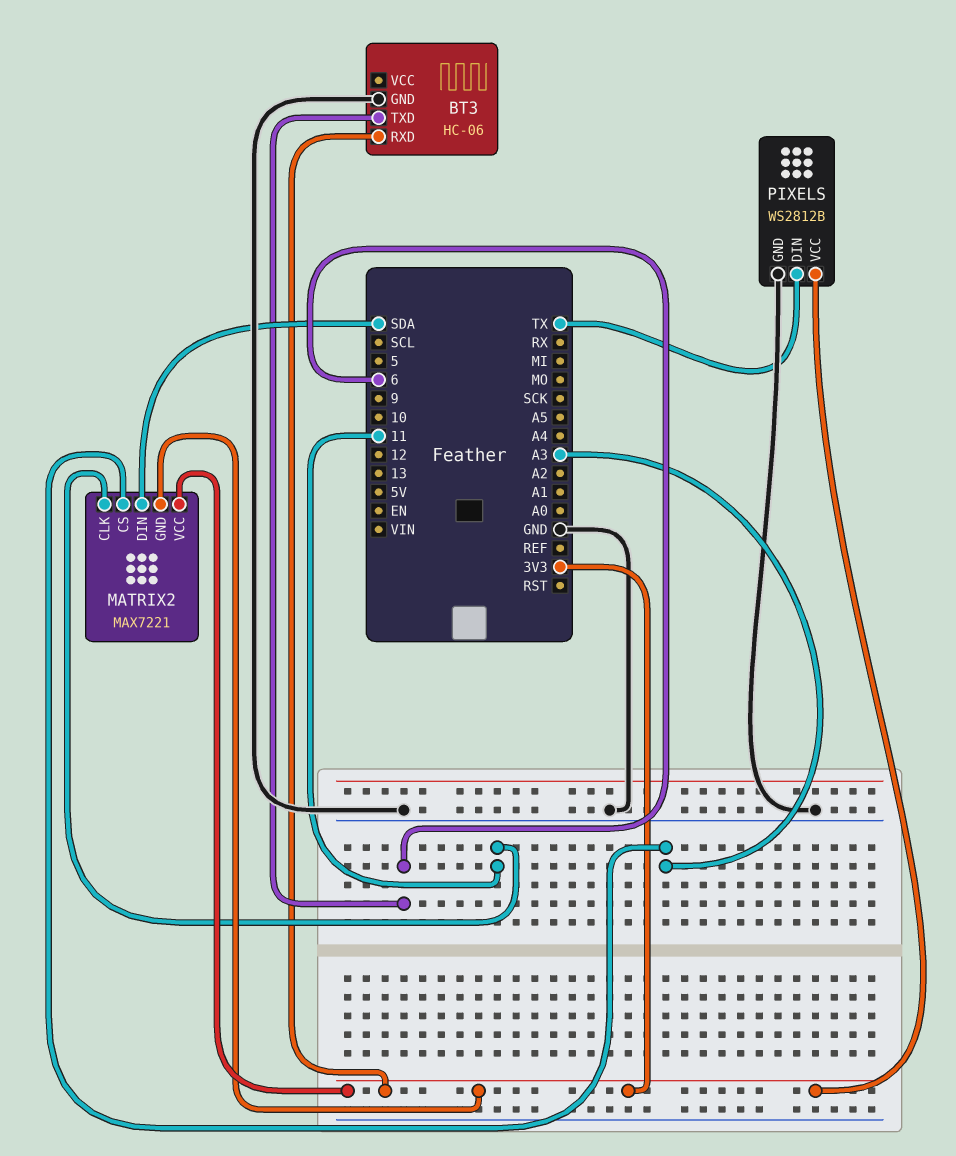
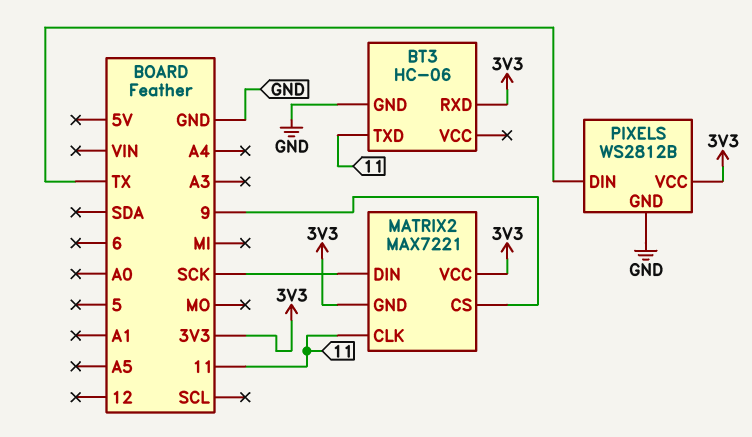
BT3 pin TXD: 6 -> 11
MATRIX2 pin CS: A3 -> 9
MATRIX2 pin DIN: SDA -> SCK

